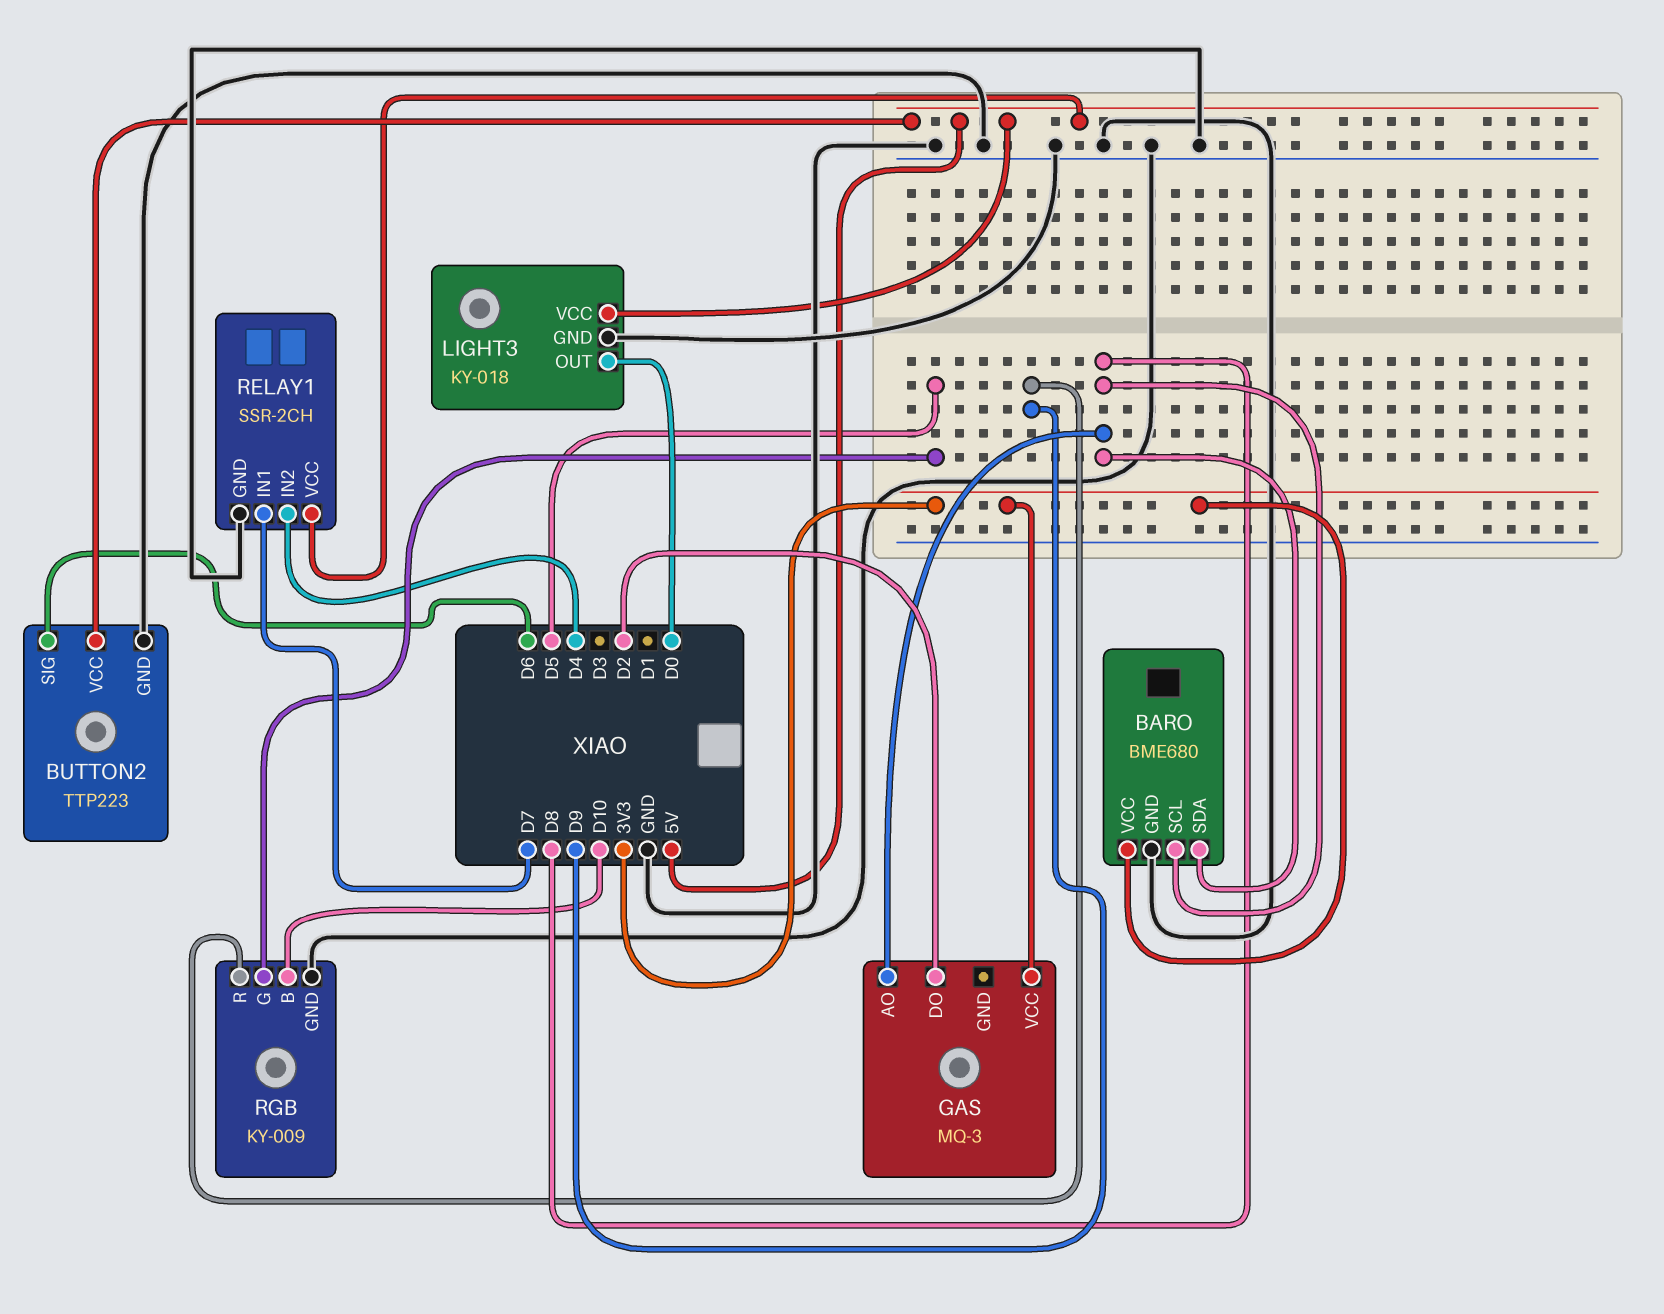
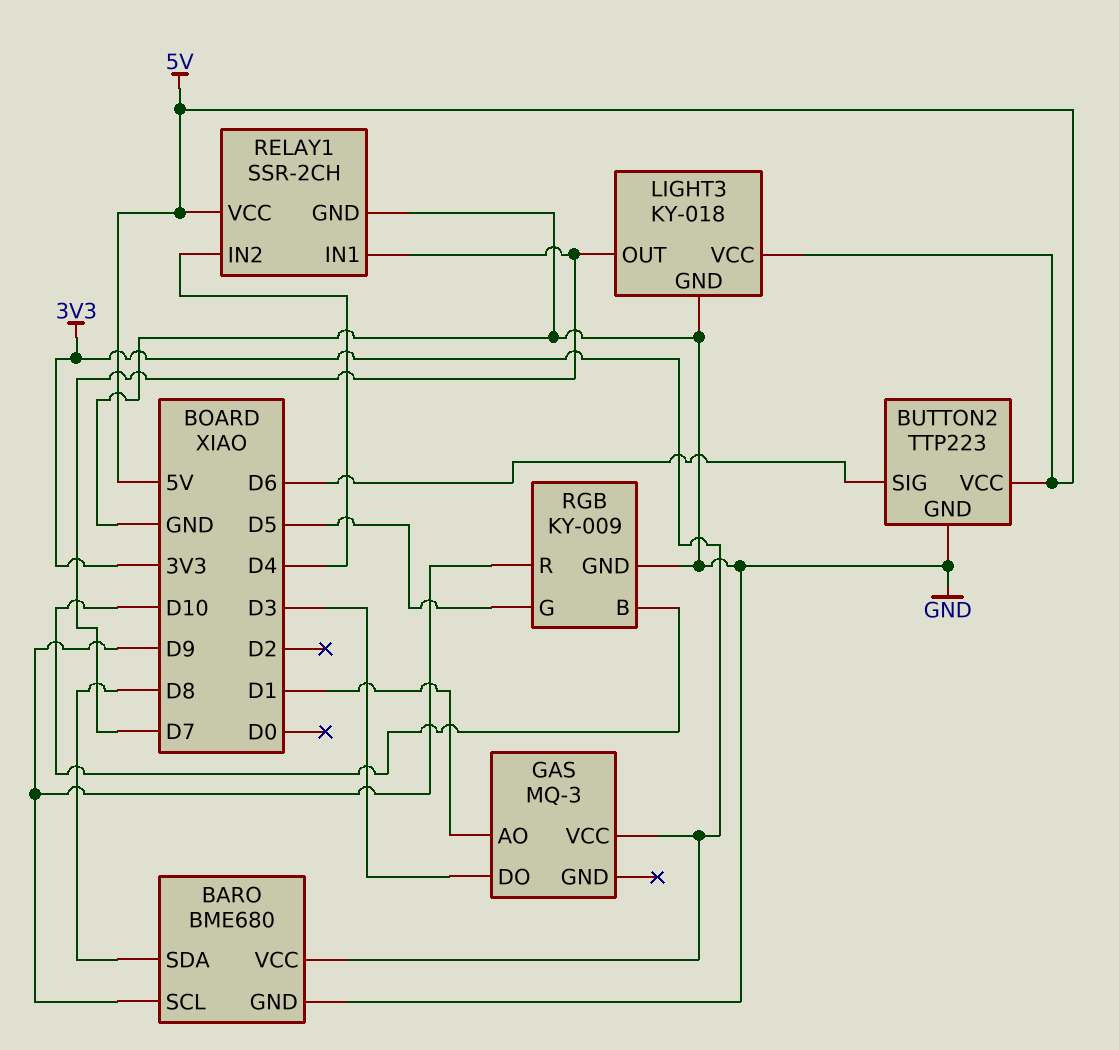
BARO pin SCL: D8 -> D9
GAS pin AO: D8 -> D1
GAS pin DO: D2 -> D3
LIGHT3 pin OUT: D0 -> D7

